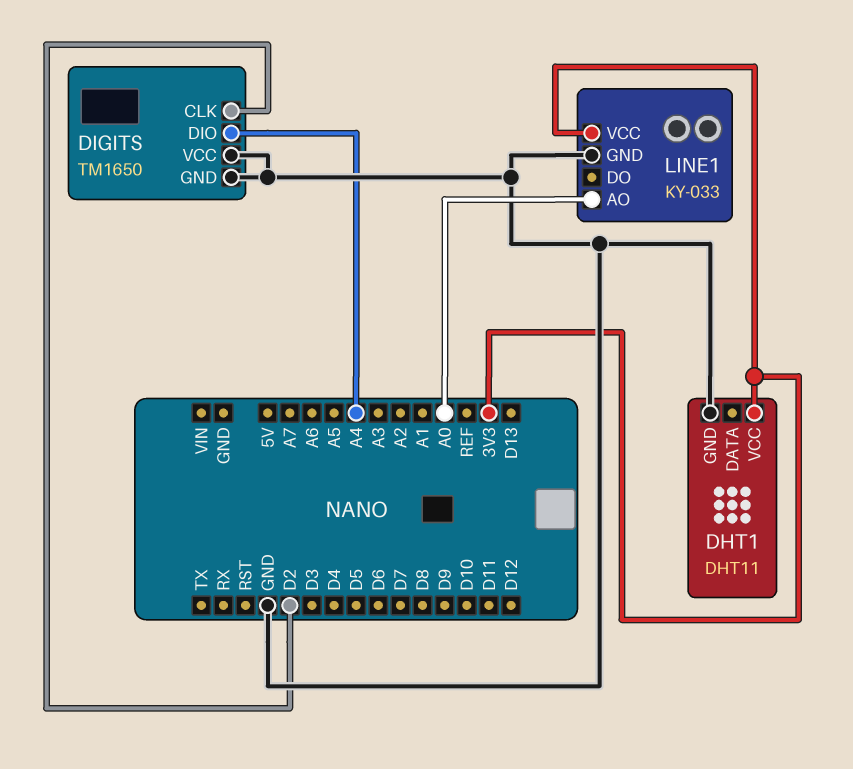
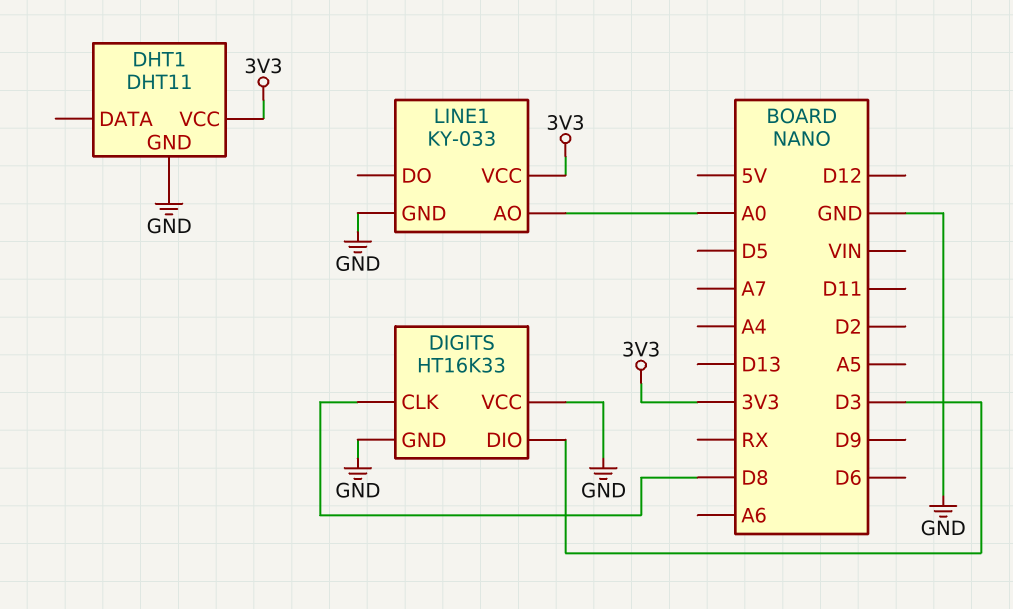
DIGITS: TM1650 -> HT16K33
DIGITS pin CLK: D2 -> D8
DIGITS pin DIO: A4 -> D3

